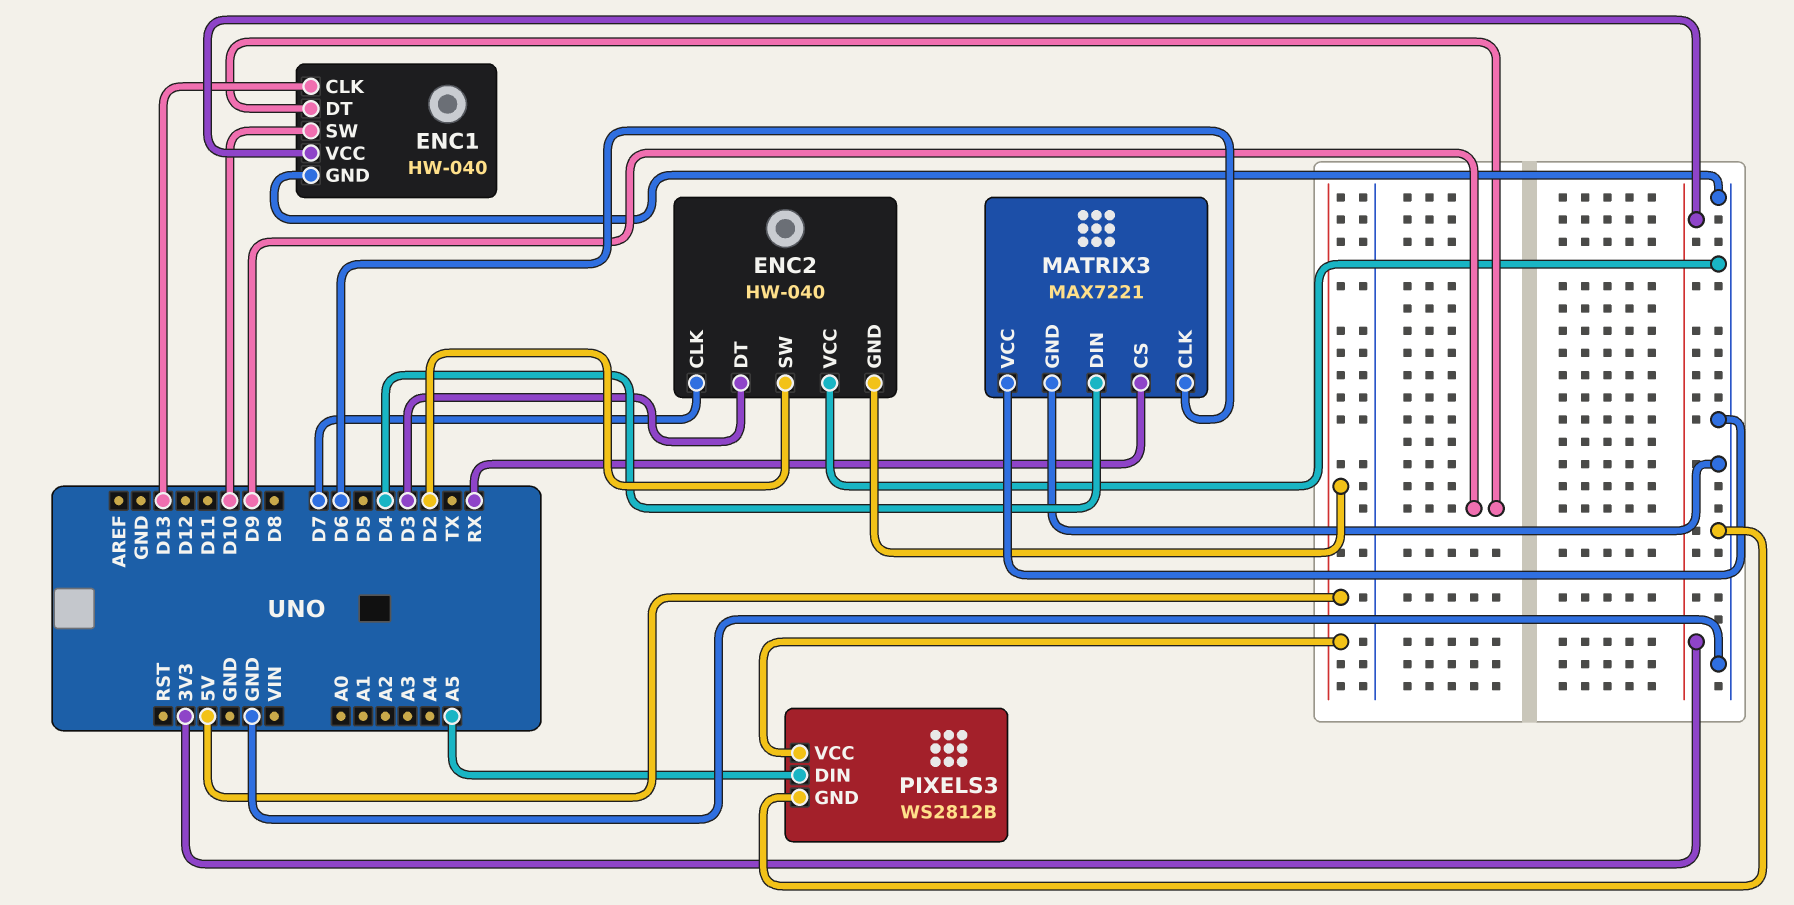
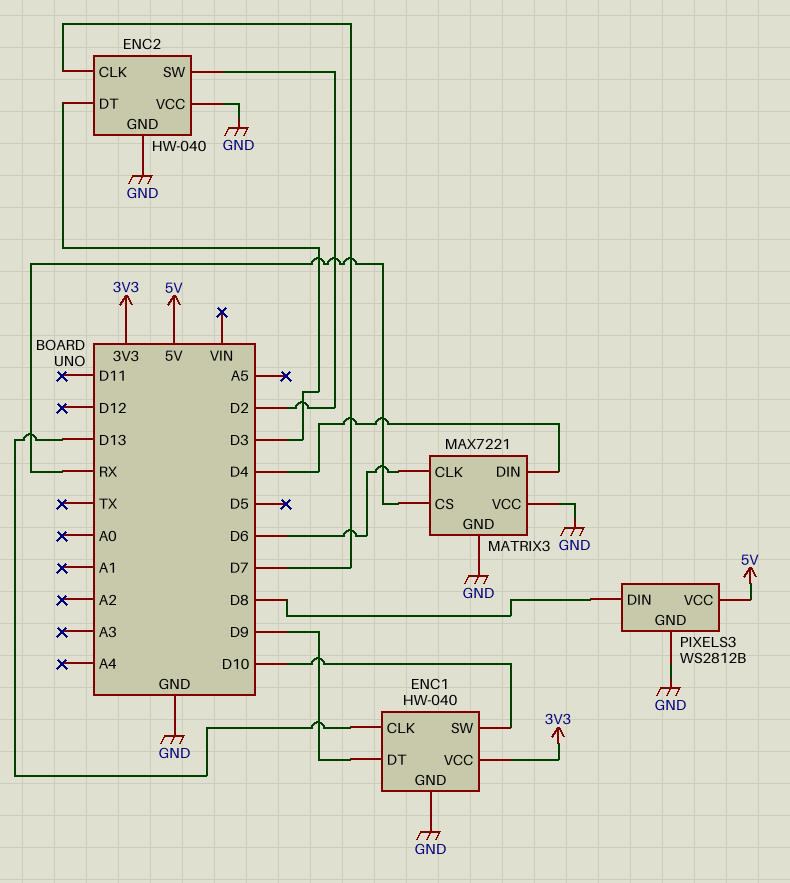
ENC2 pin GND: 5V -> GND
PIXELS3 pin DIN: A5 -> D8

